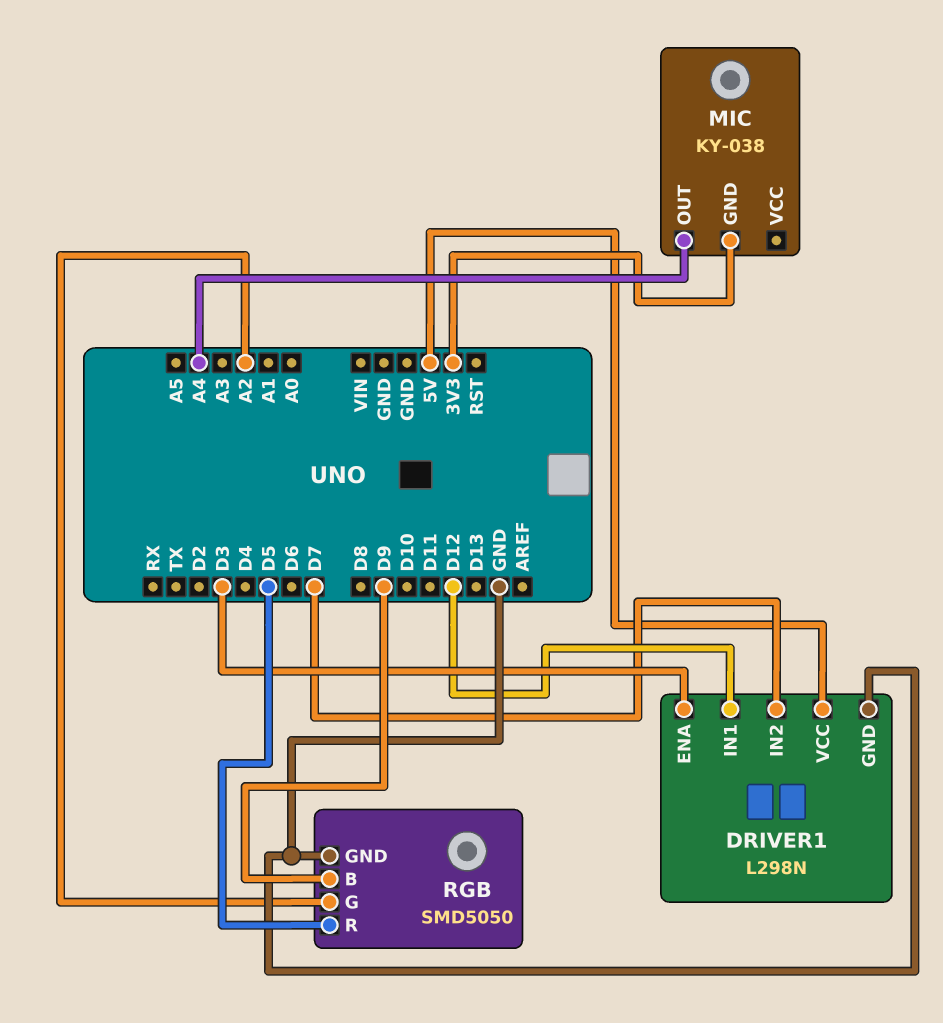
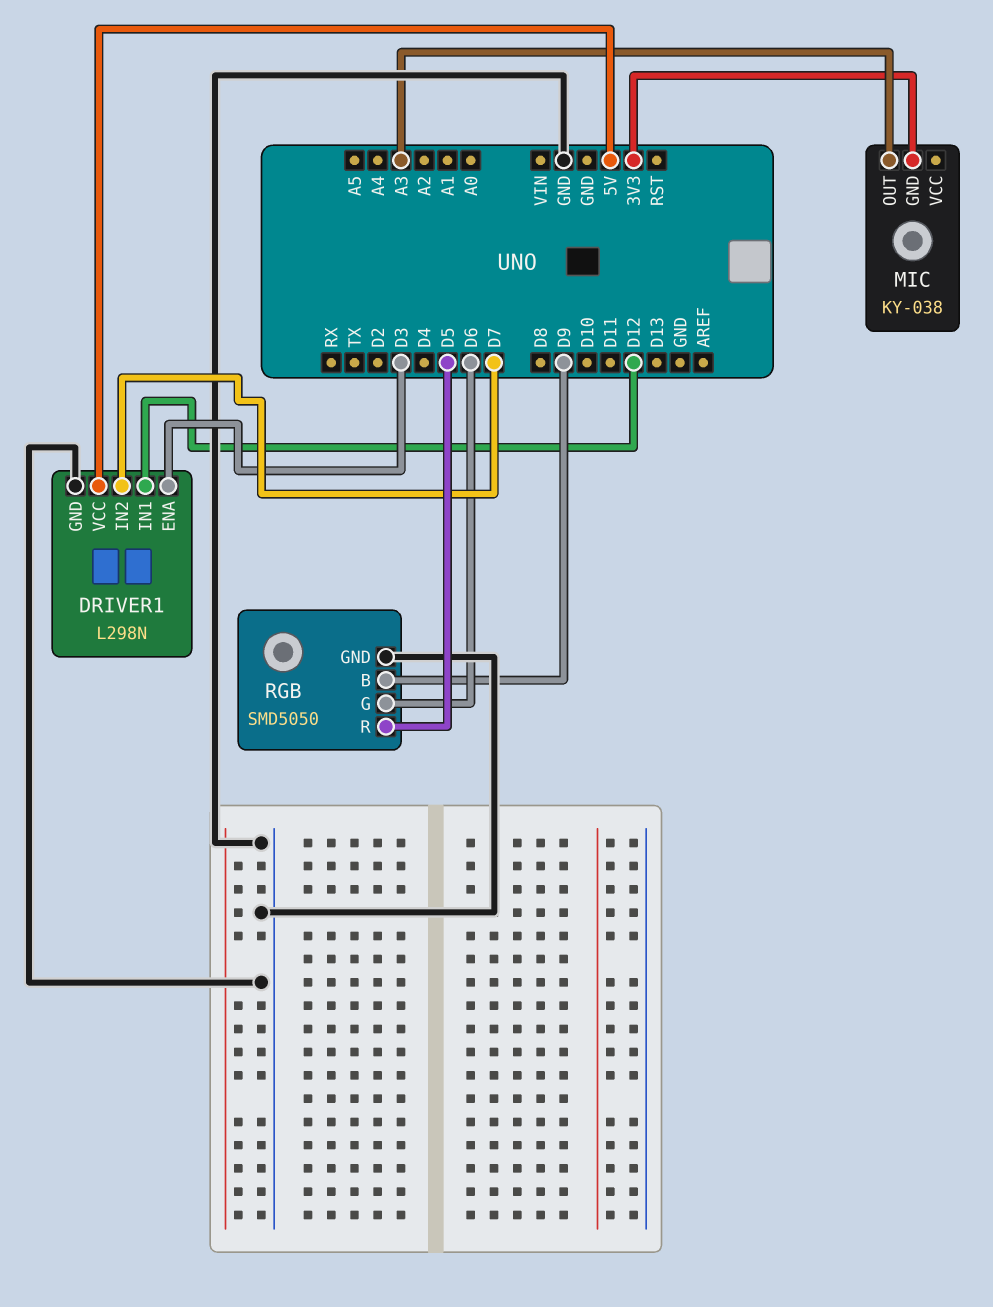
MIC pin OUT: A4 -> A3
RGB pin G: A2 -> D6

